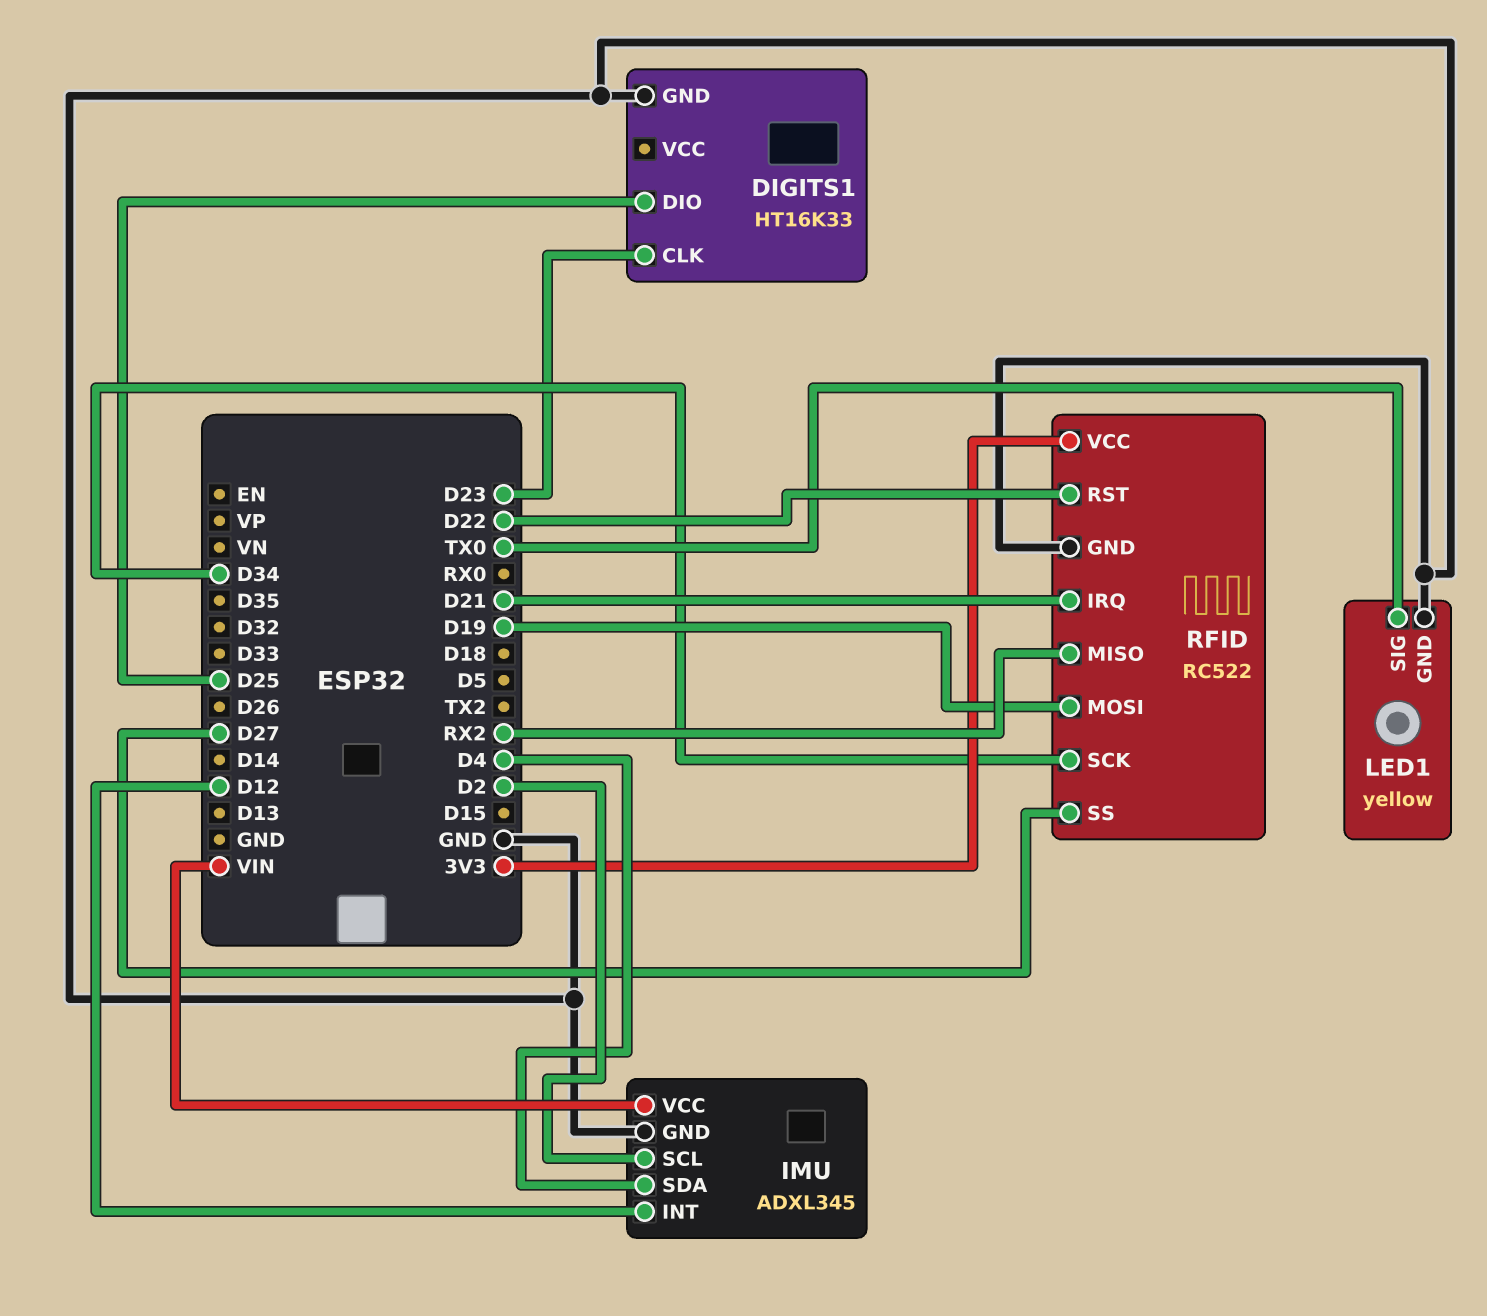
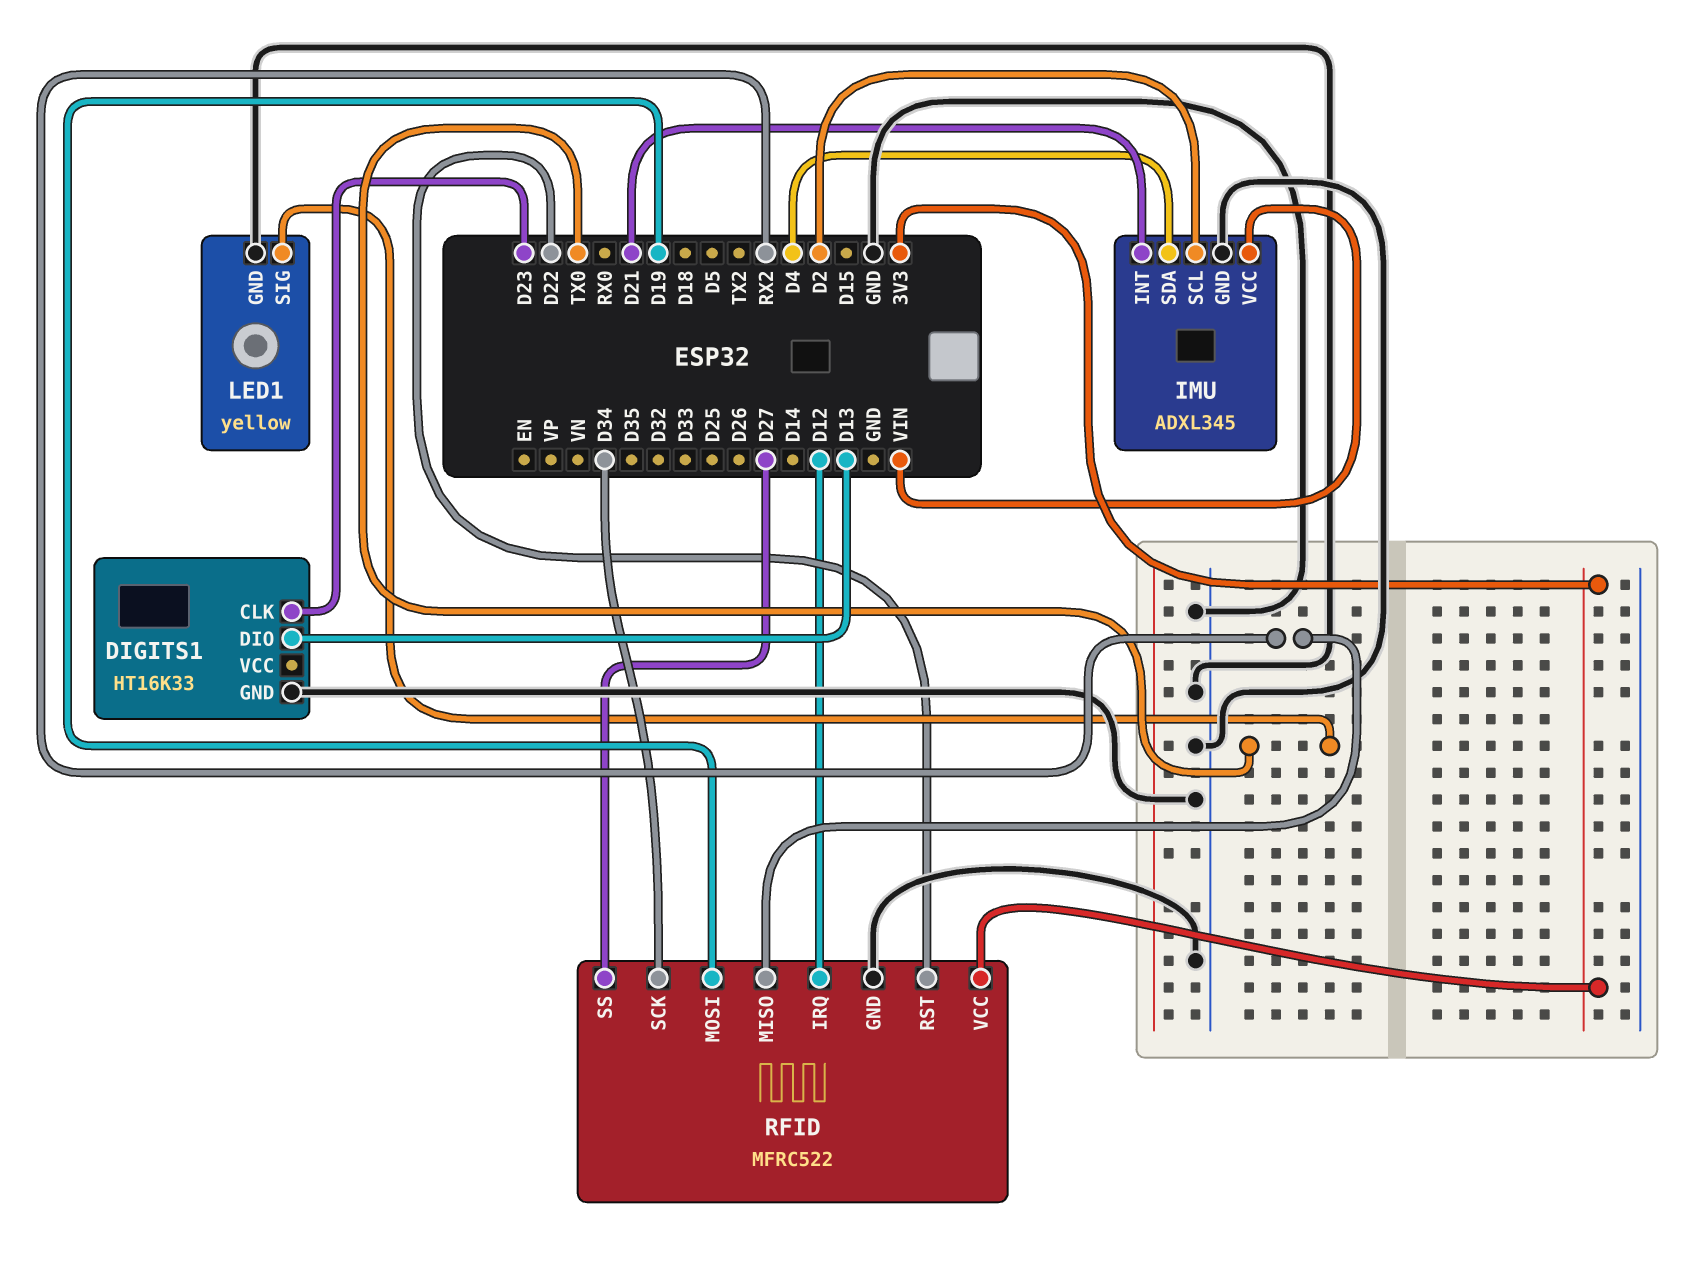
DIGITS1 pin DIO: D25 -> D13
IMU pin INT: D12 -> D21
RFID: RC522 -> MFRC522
RFID pin IRQ: D21 -> D12

